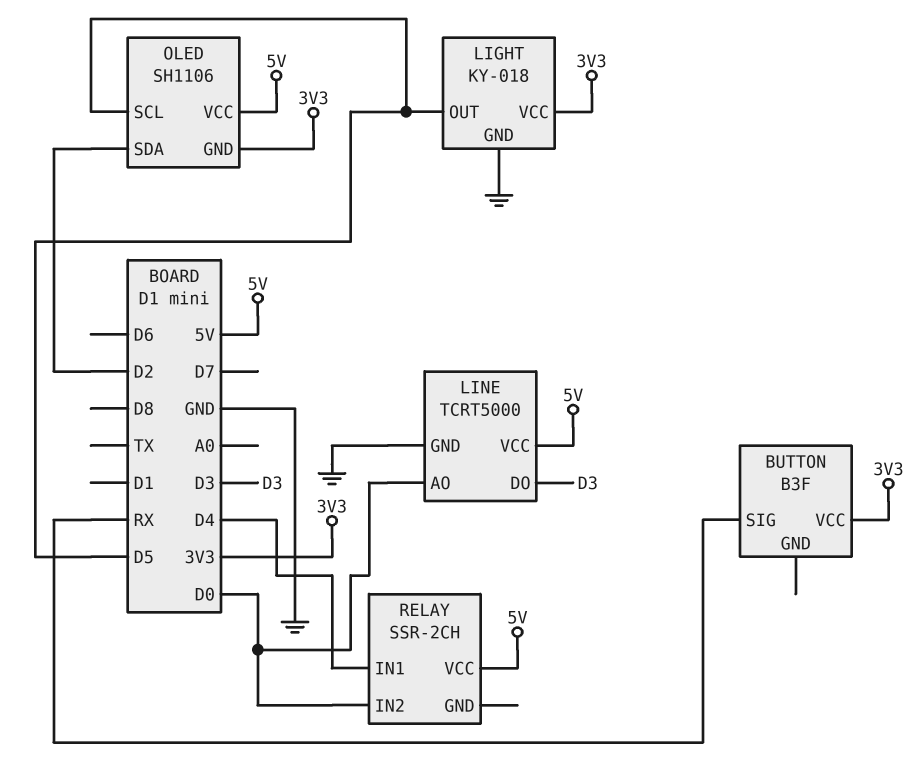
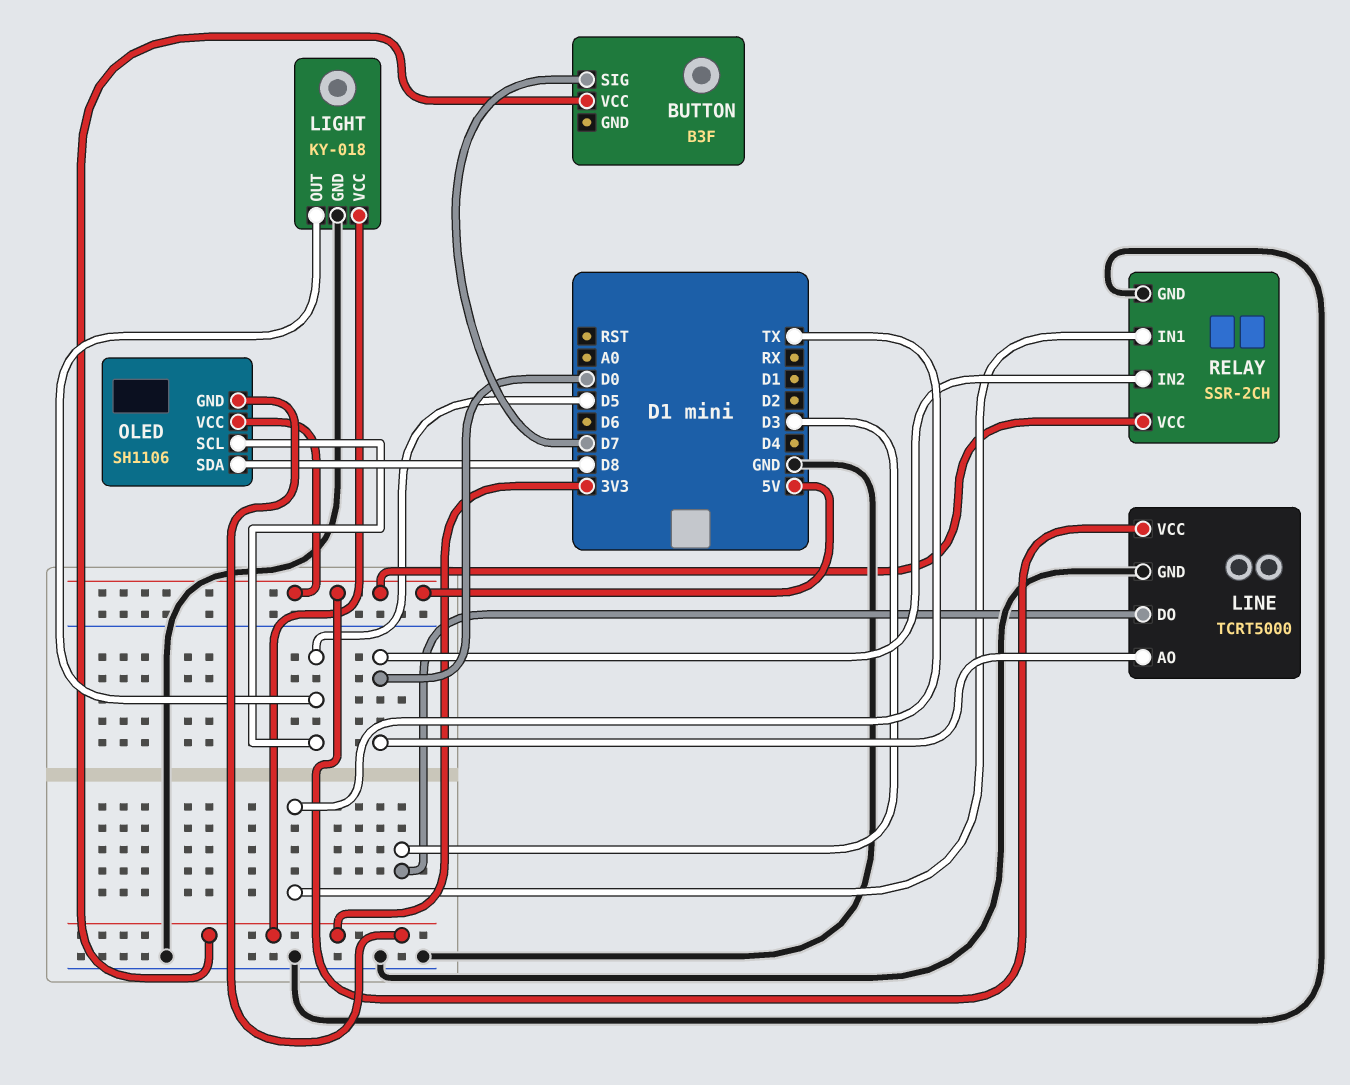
BUTTON pin SIG: RX -> D7
OLED pin SDA: D2 -> D8
RELAY pin GND: none -> GND
RELAY pin IN1: D4 -> TX

